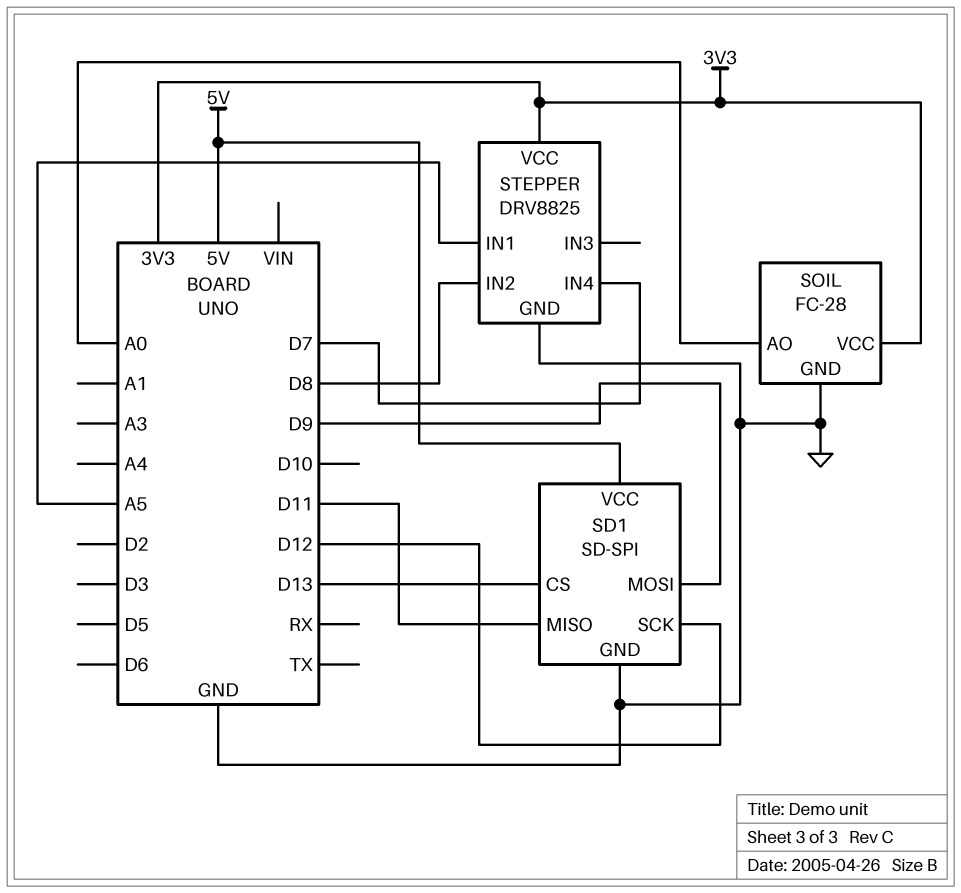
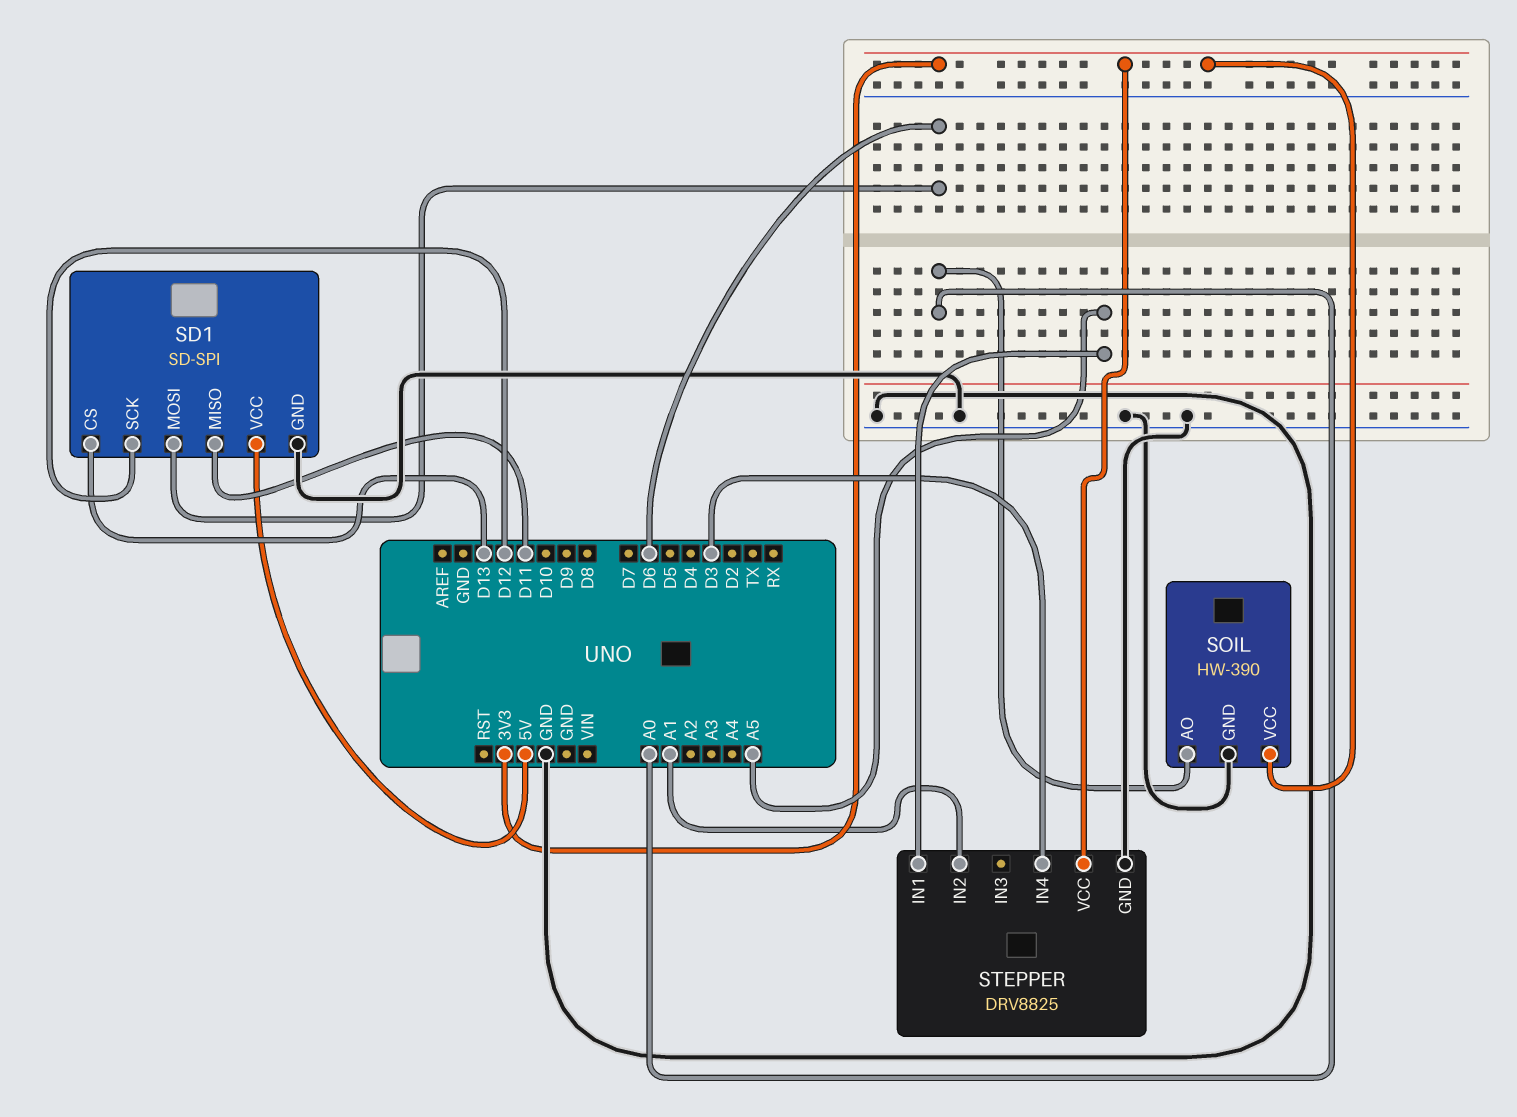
SD1 pin MOSI: D9 -> D6
SOIL: FC-28 -> HW-390
STEPPER pin IN2: D8 -> A1
STEPPER pin IN4: D7 -> D3

